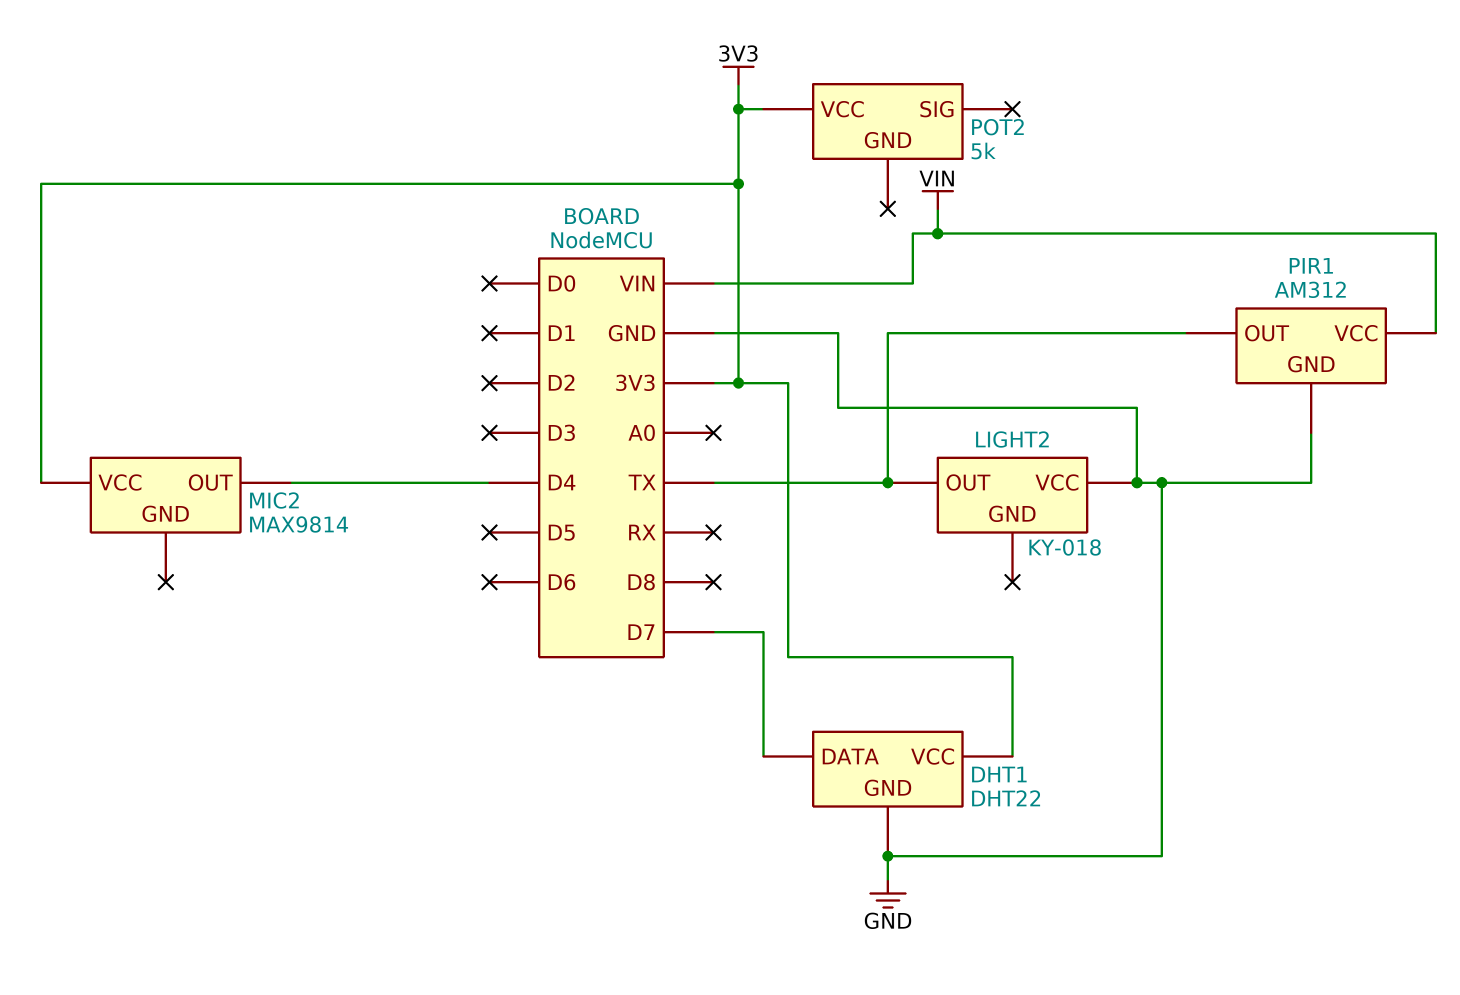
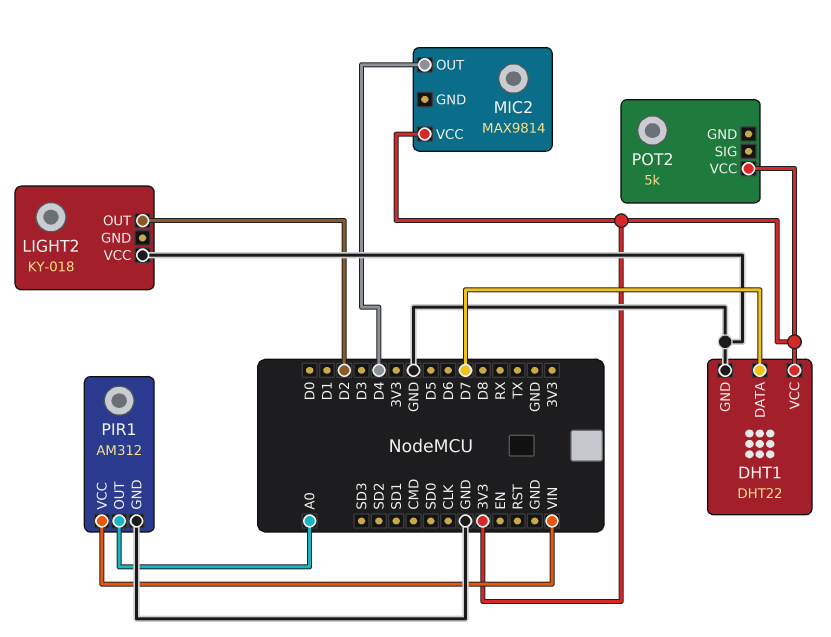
LIGHT2 pin OUT: TX -> D2
PIR1 pin OUT: TX -> A0

